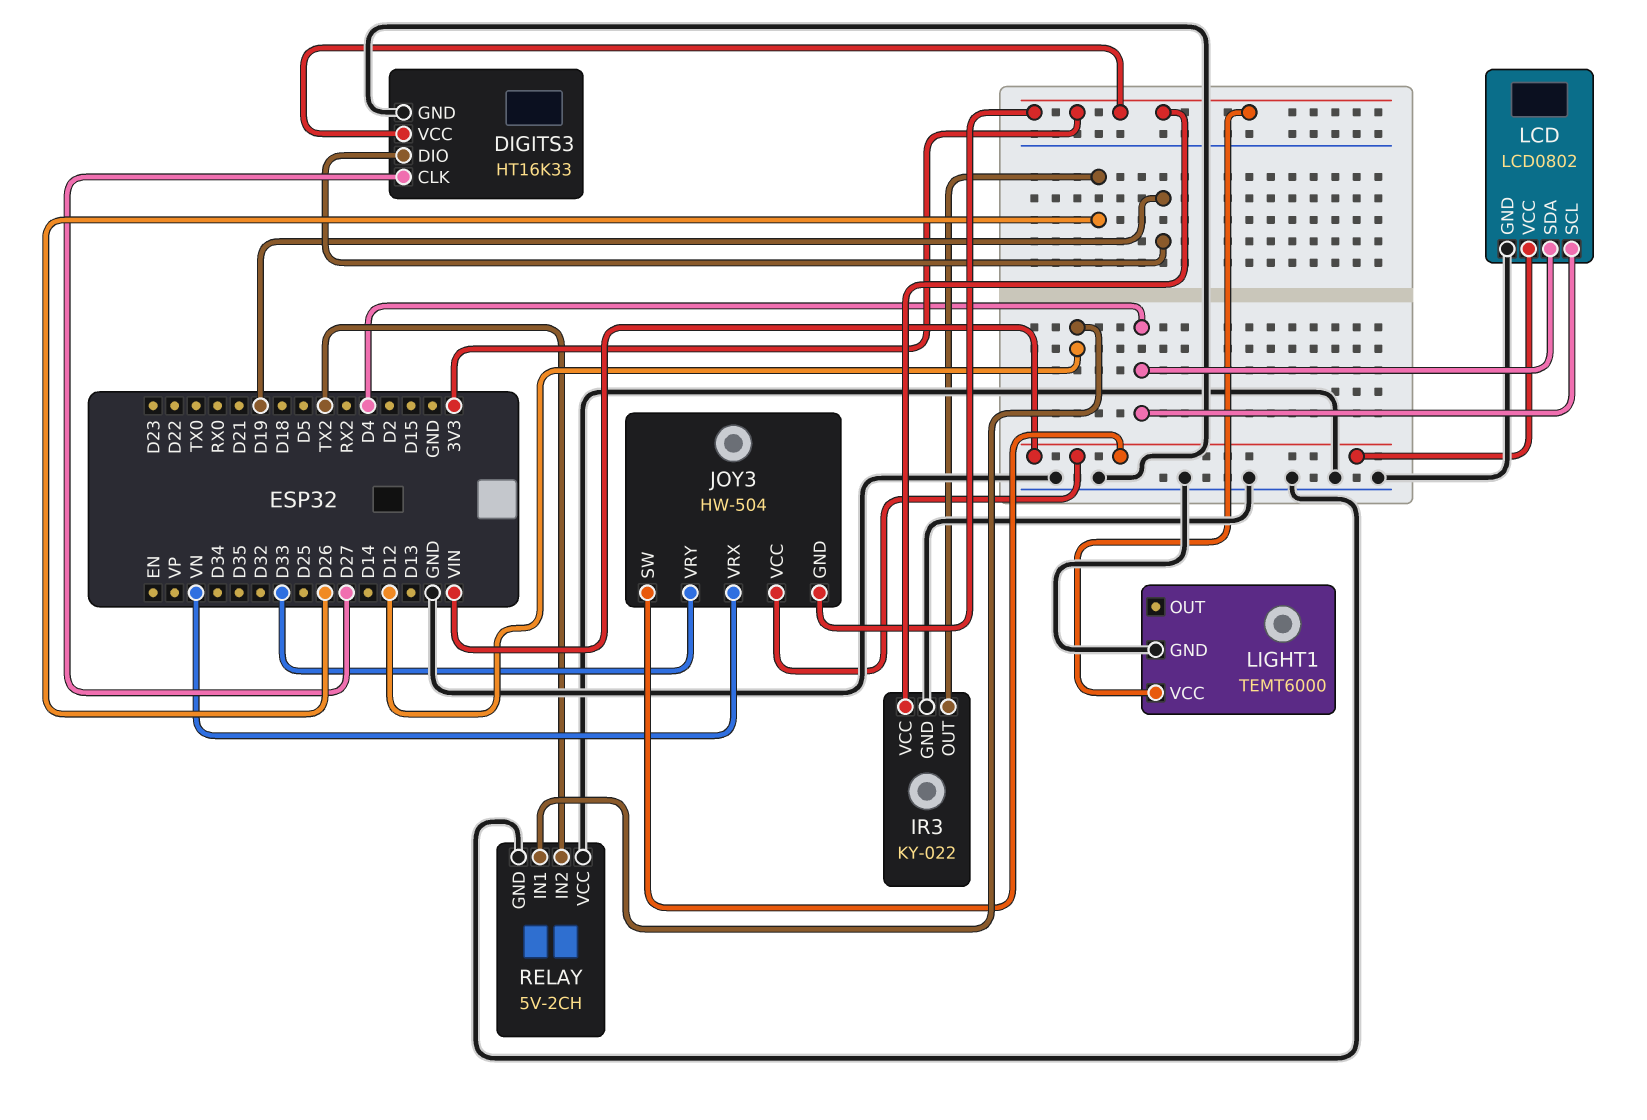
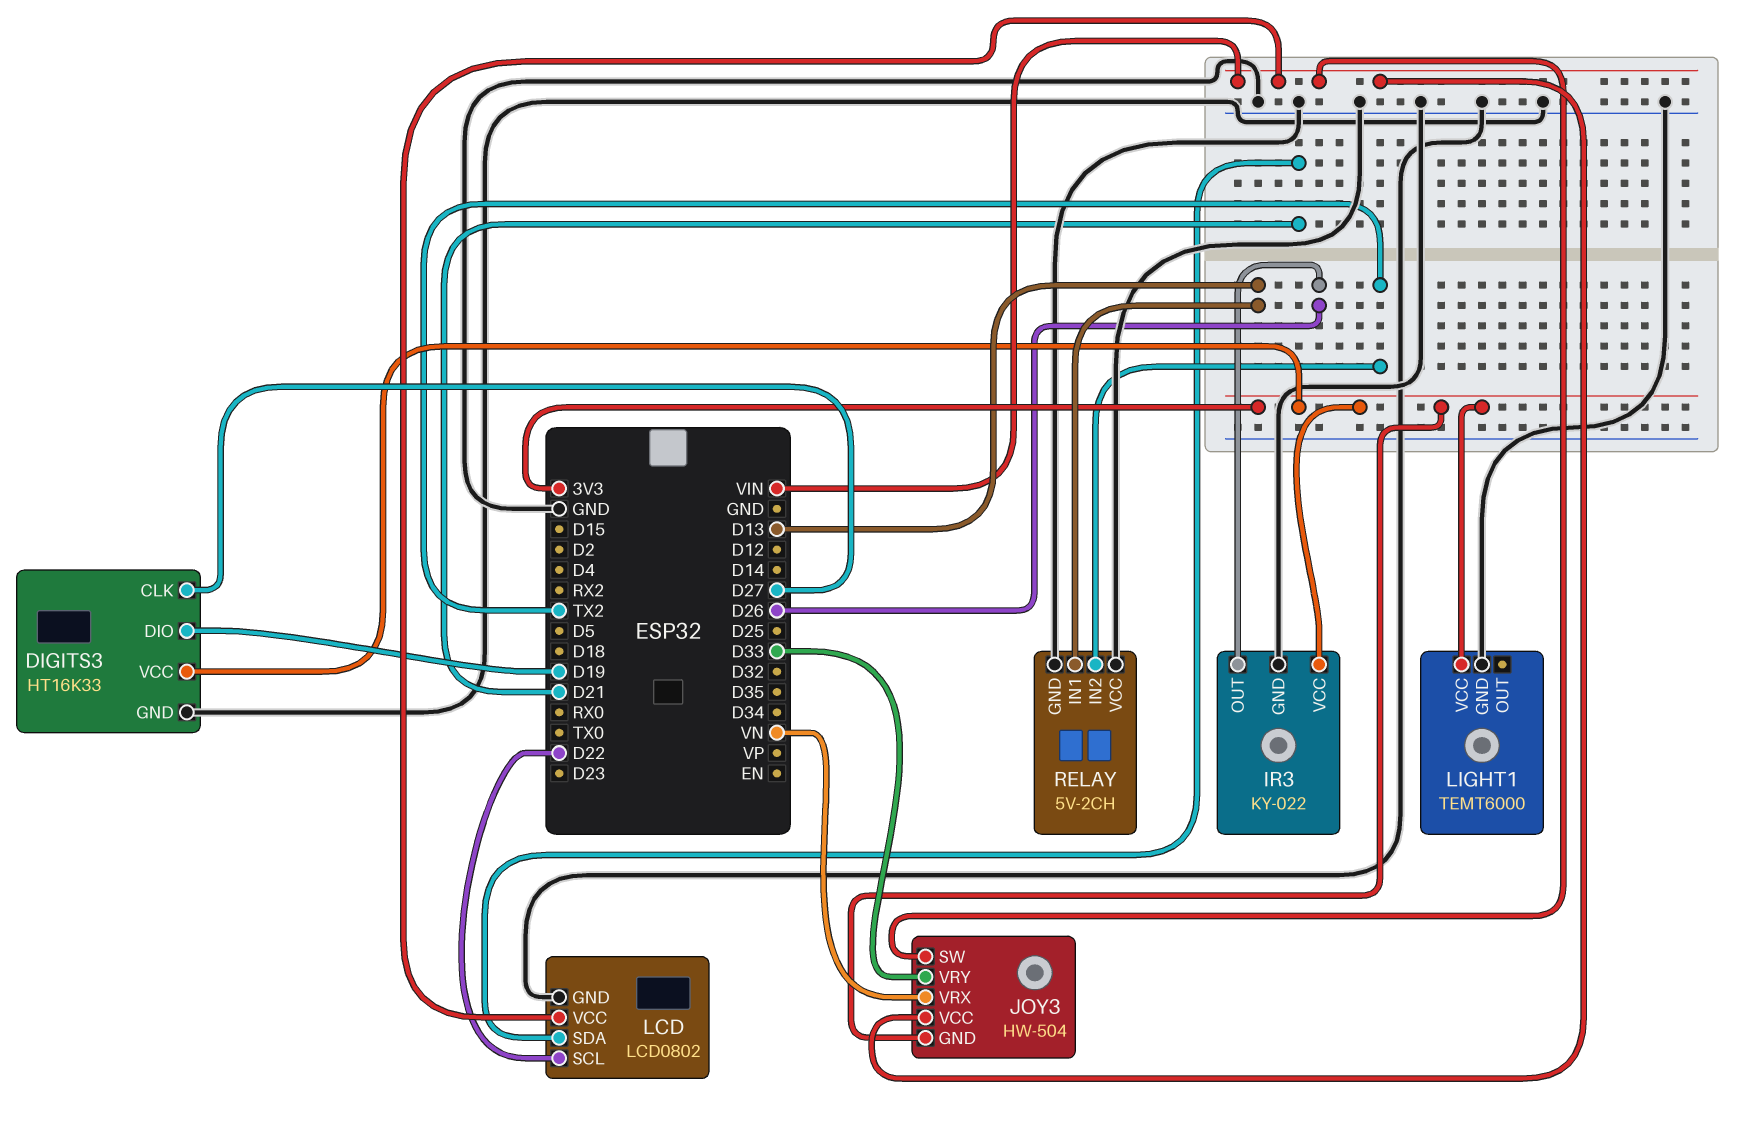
LCD pin SCL: D4 -> D22
LCD pin SDA: D4 -> D21
RELAY pin IN1: D12 -> D13

